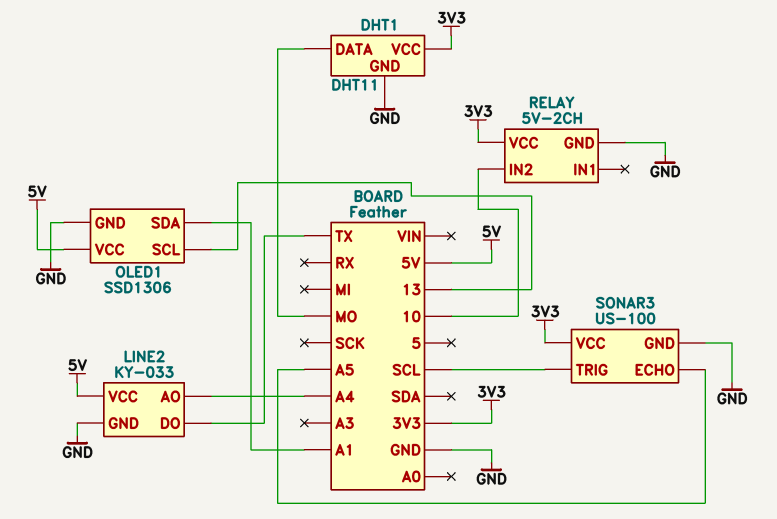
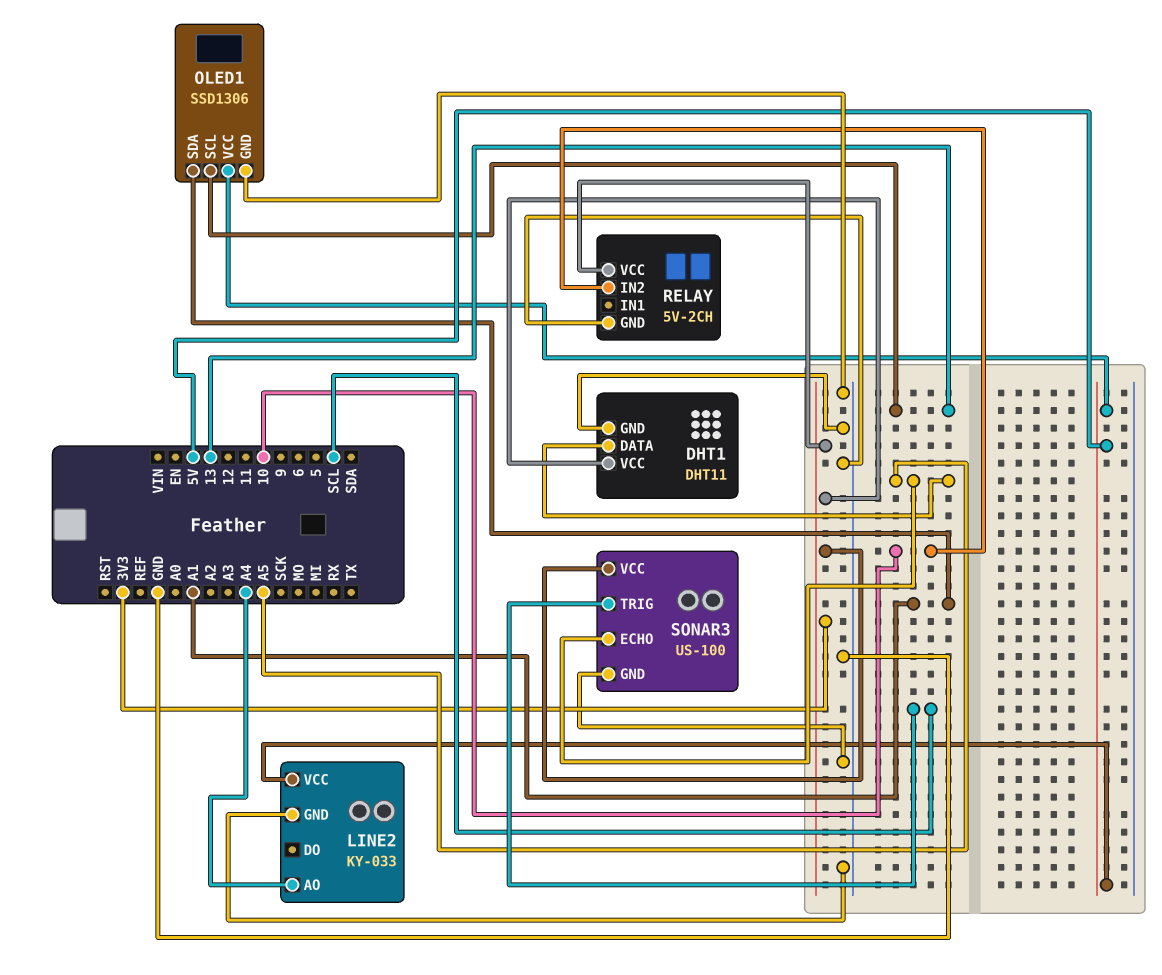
DHT1 pin DATA: MO -> A5
LINE2 pin DO: TX -> none

